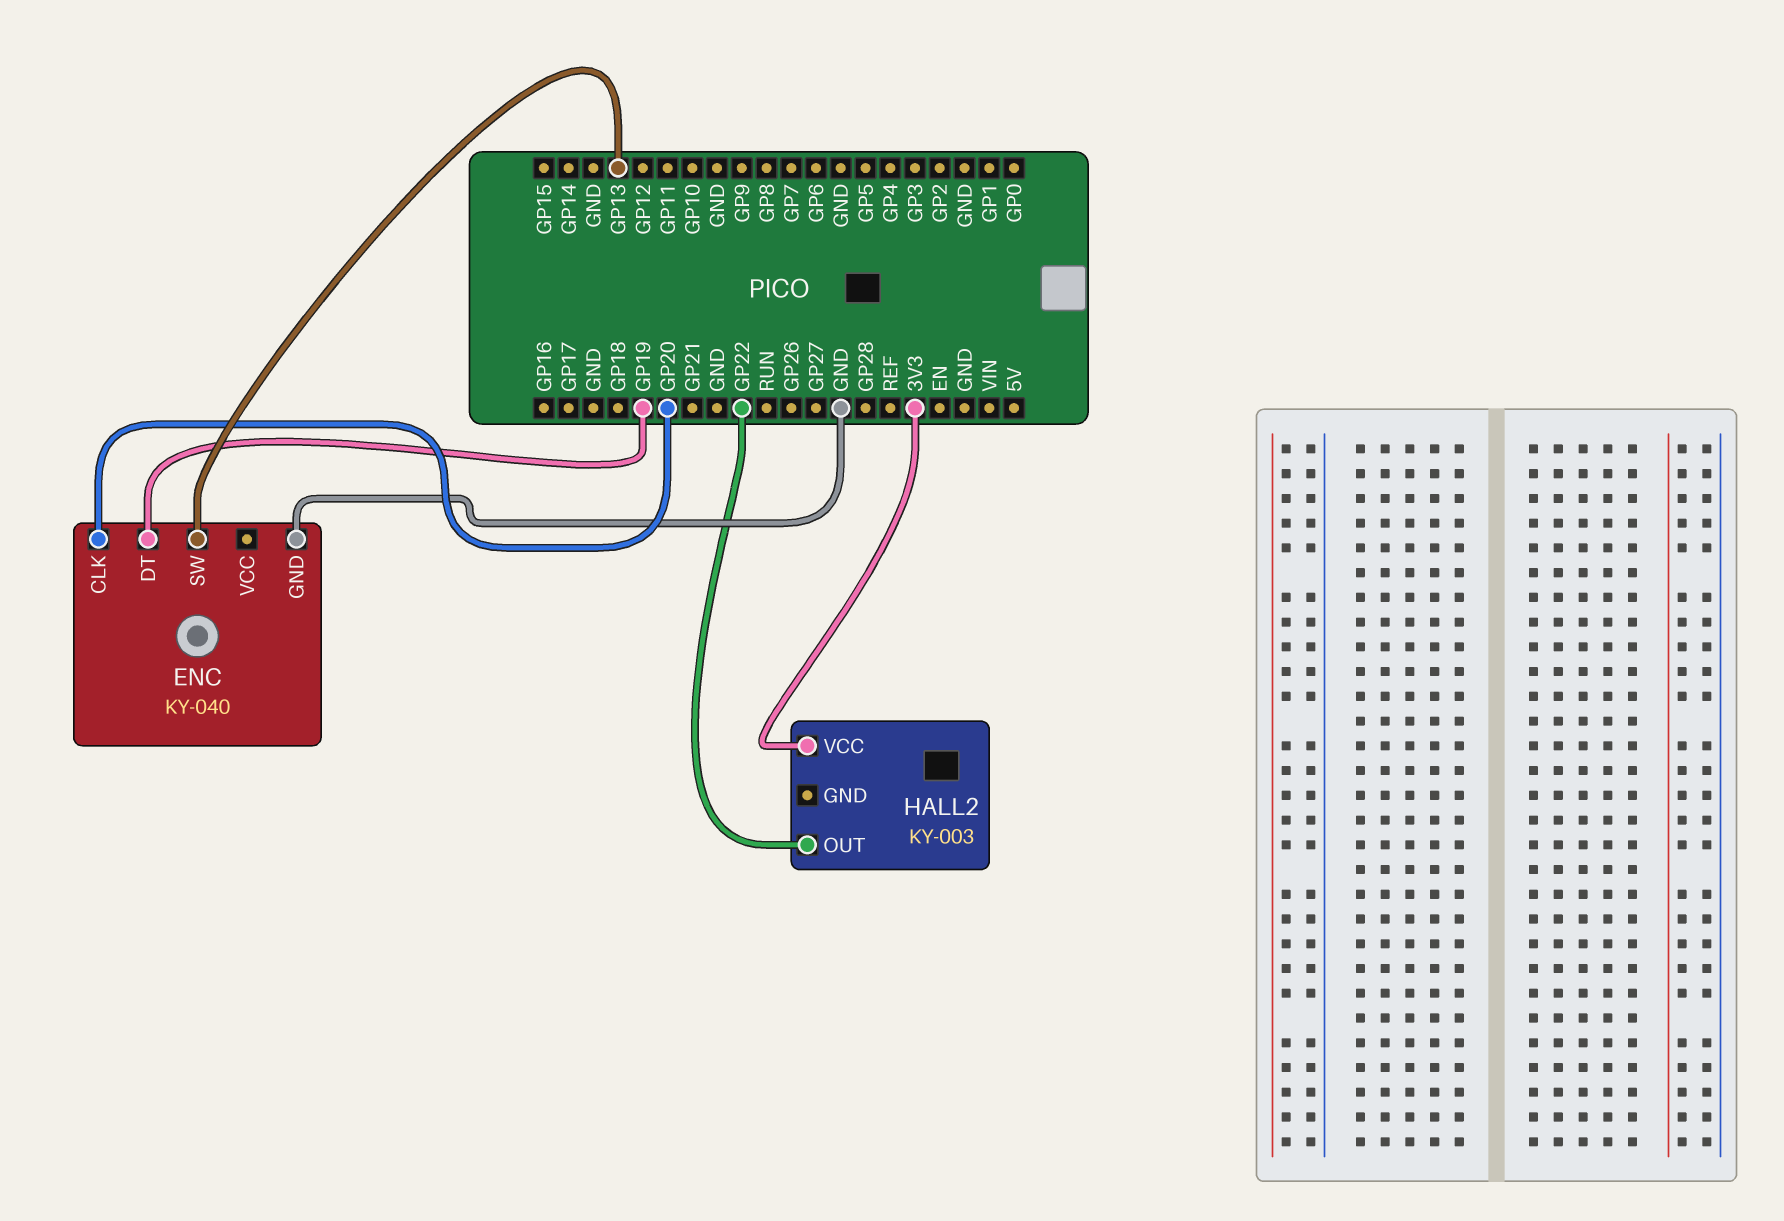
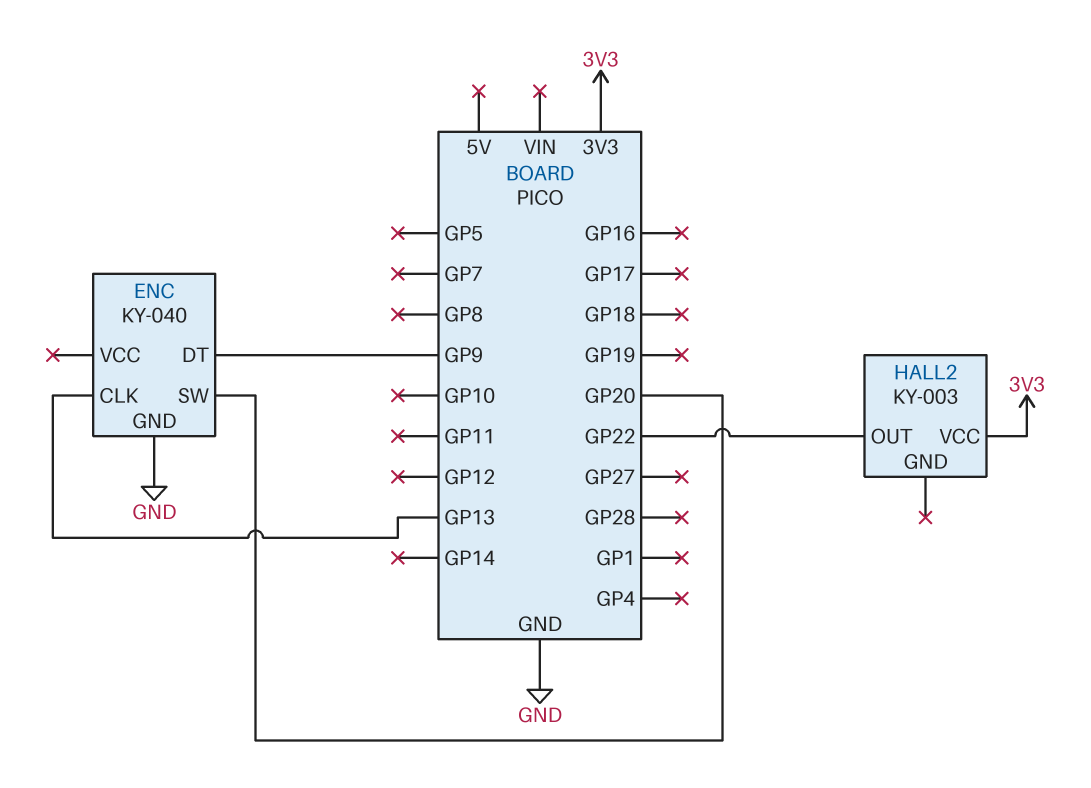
ENC pin CLK: GP20 -> GP13
ENC pin DT: GP19 -> GP9
ENC pin SW: GP13 -> GP20

